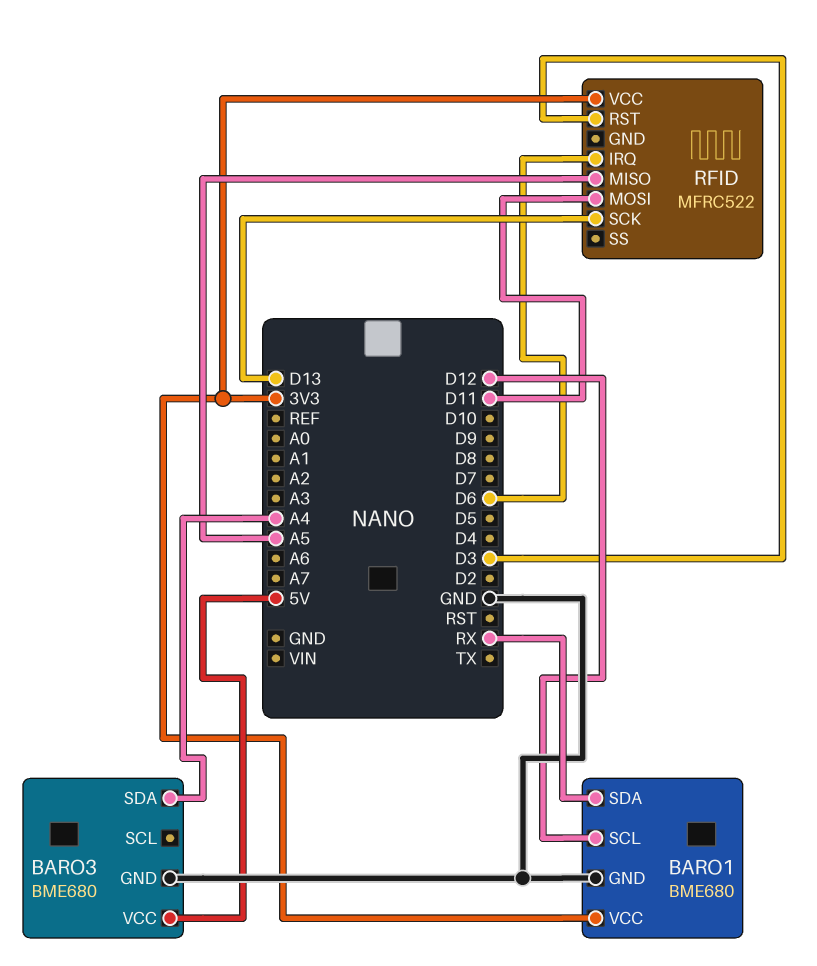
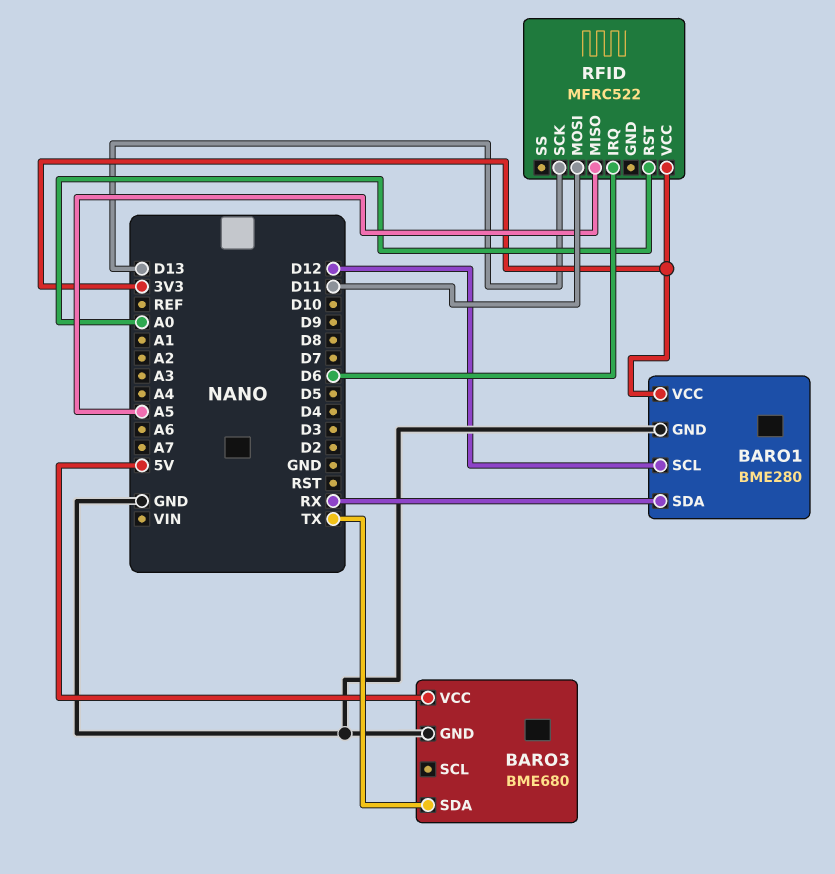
BARO1: BME680 -> BME280
BARO3 pin SDA: A4 -> TX
RFID pin RST: D3 -> A0

